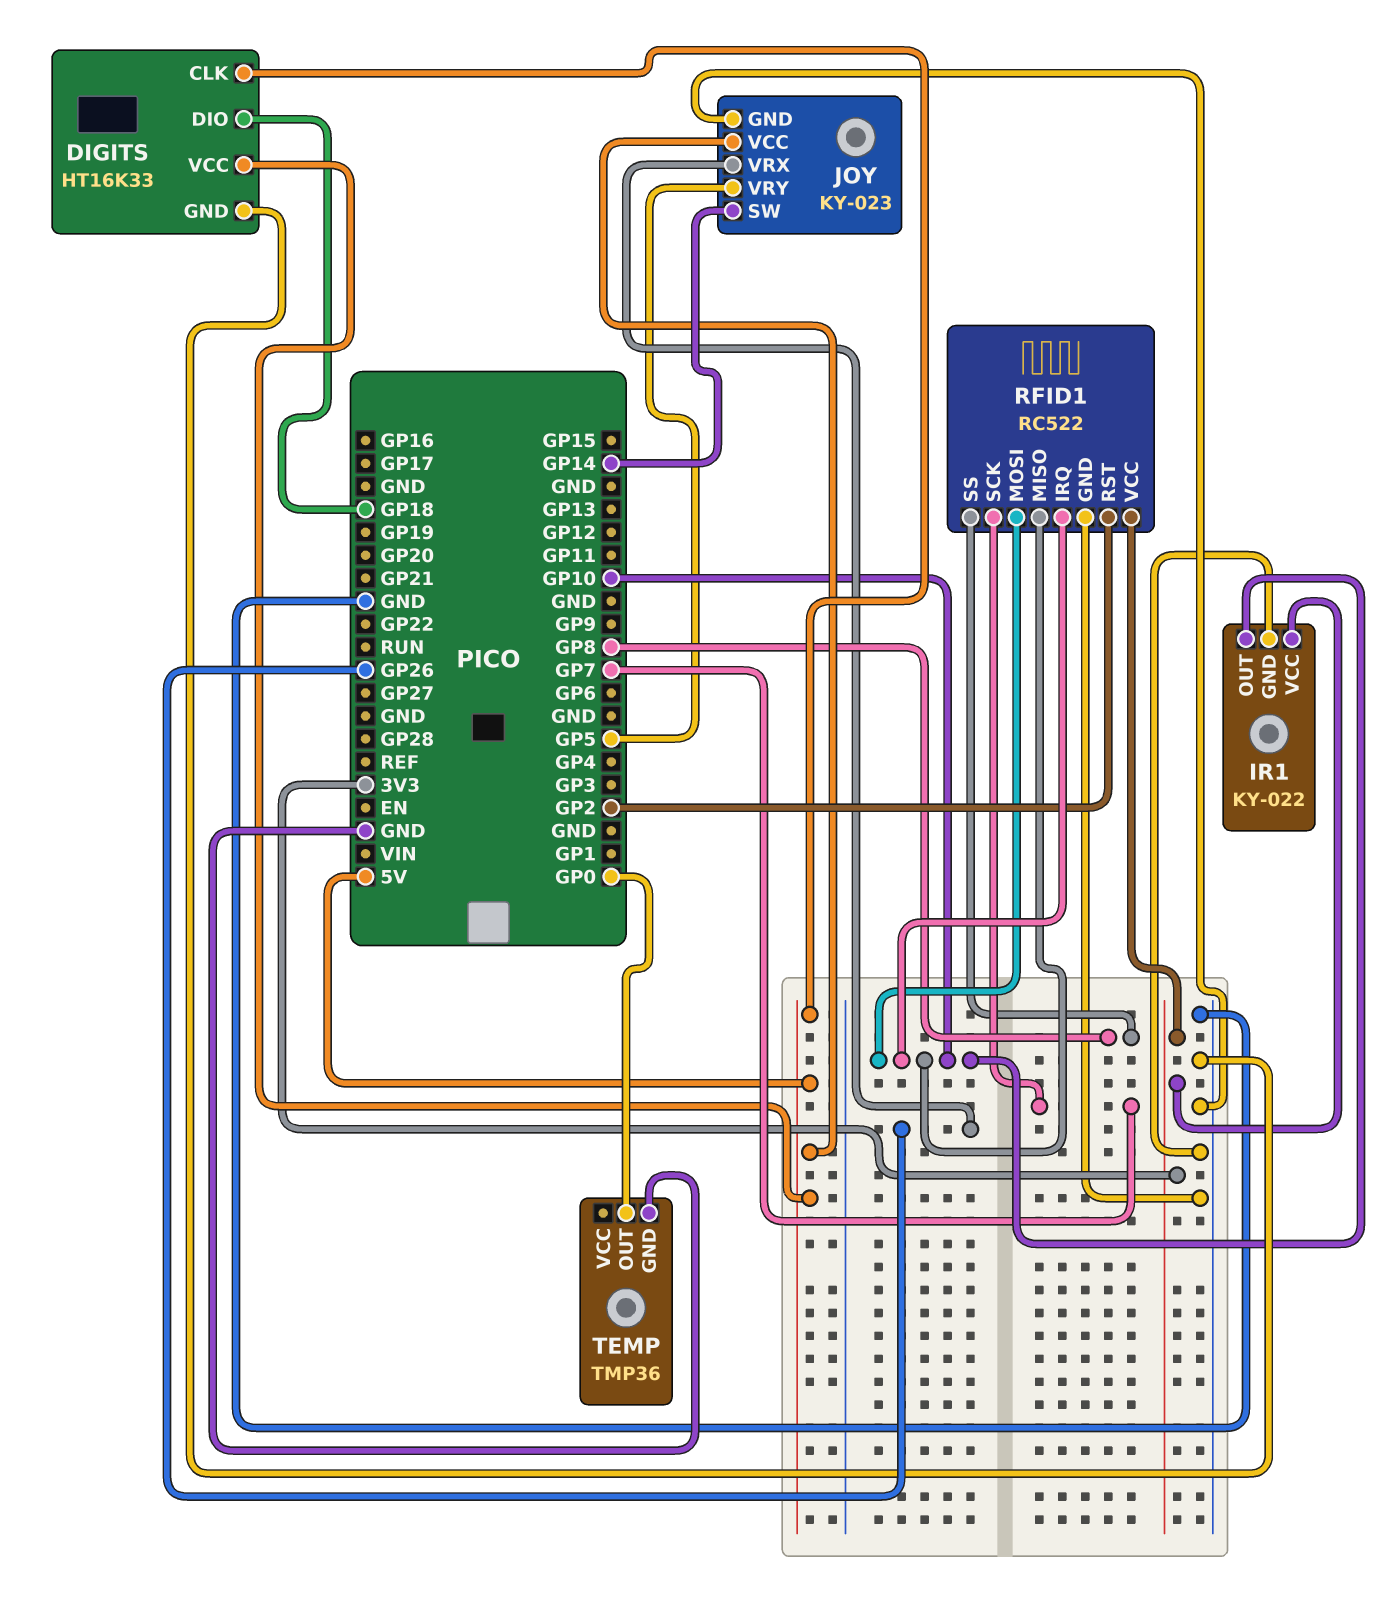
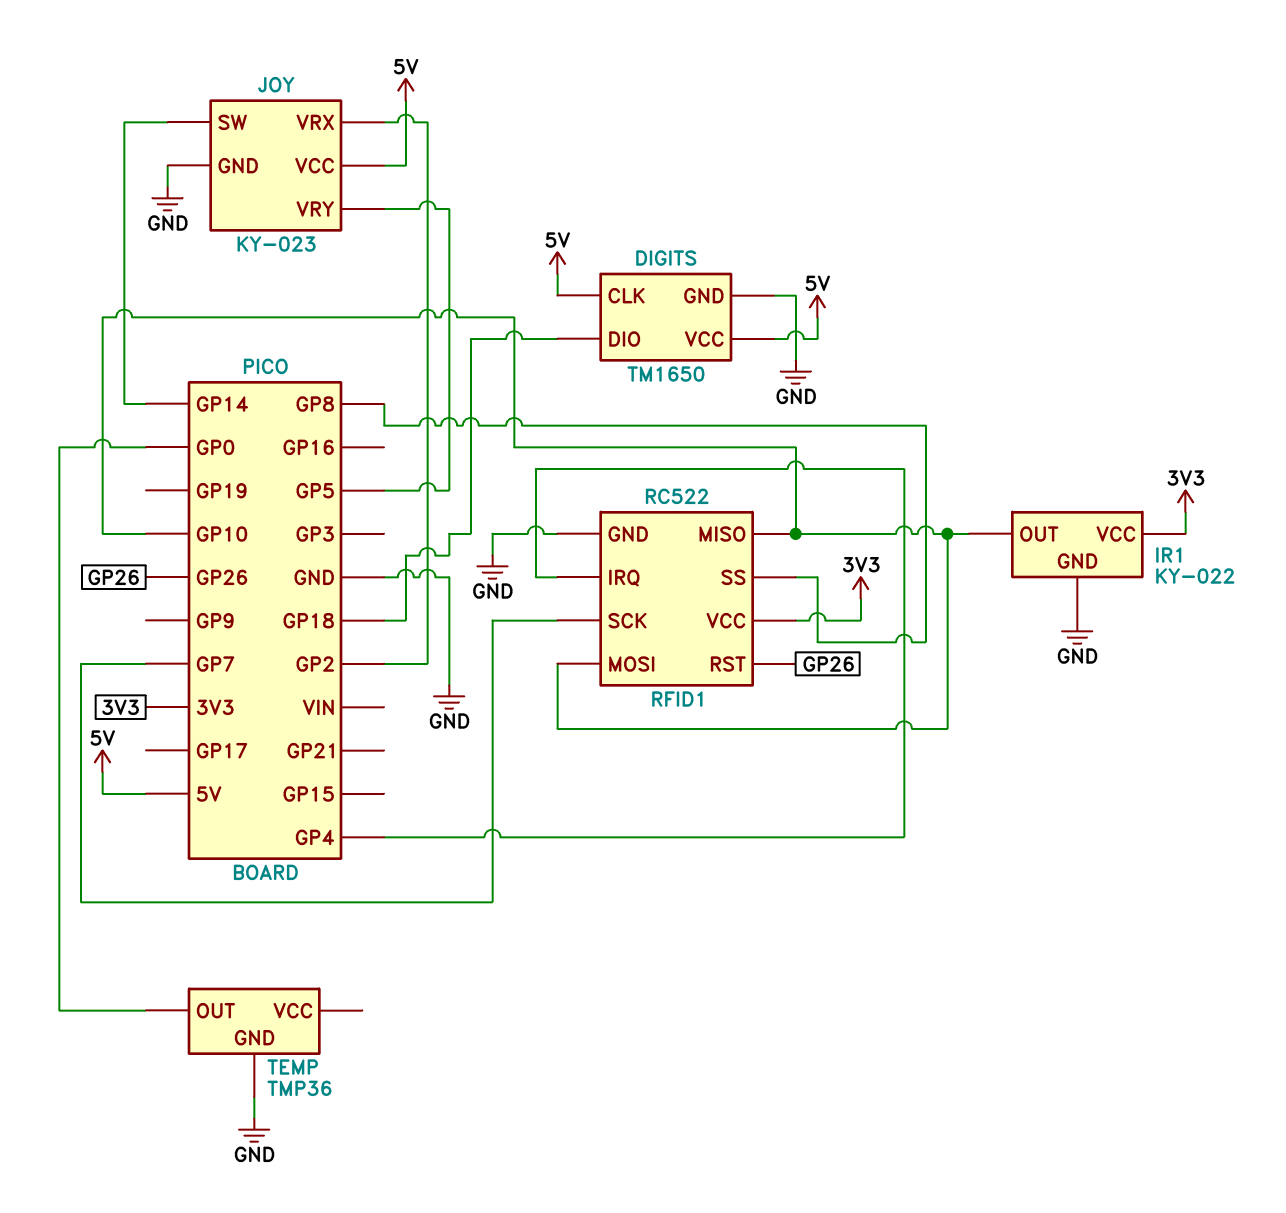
DIGITS: HT16K33 -> TM1650
JOY pin VRX: GP26 -> GP2
RFID1 pin IRQ: GP10 -> GP4
RFID1 pin RST: GP2 -> GP26

